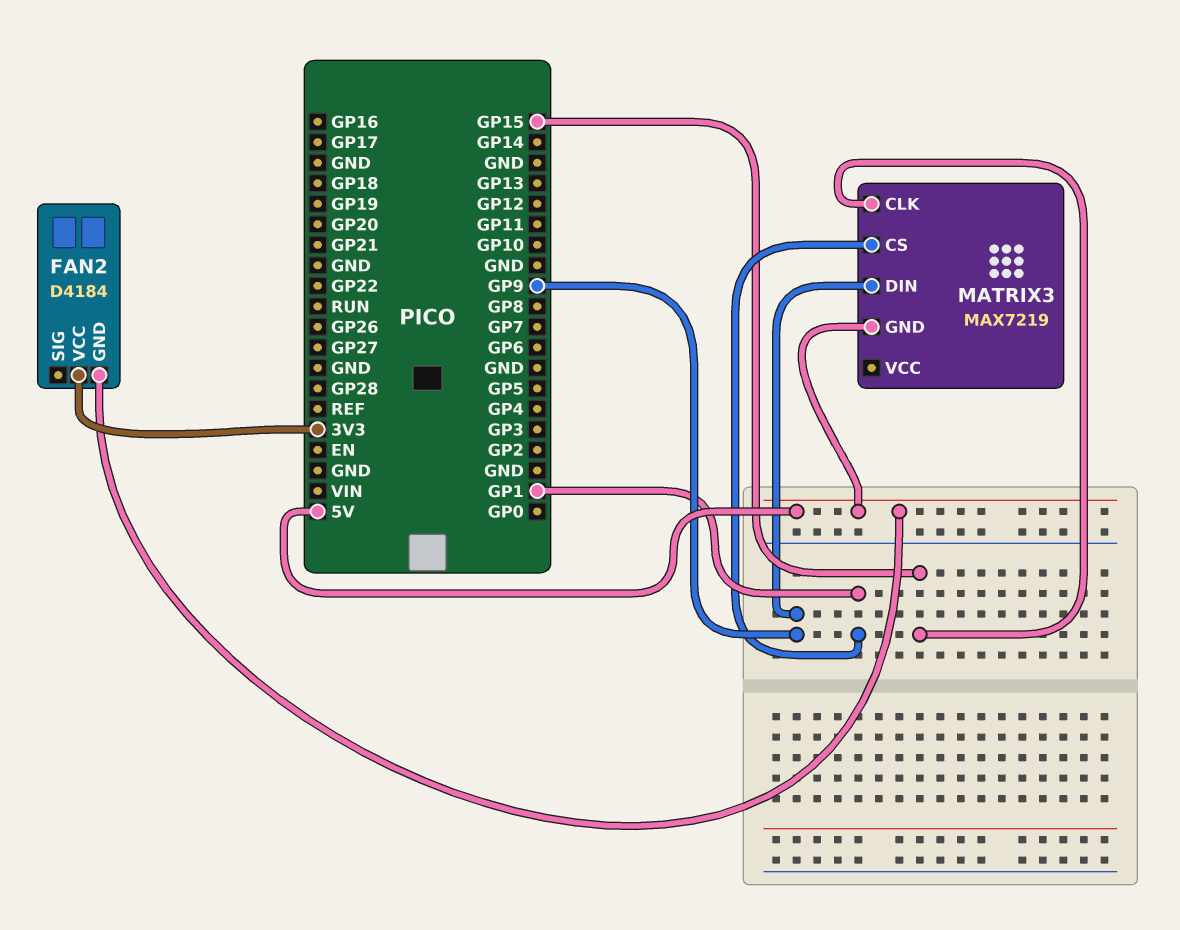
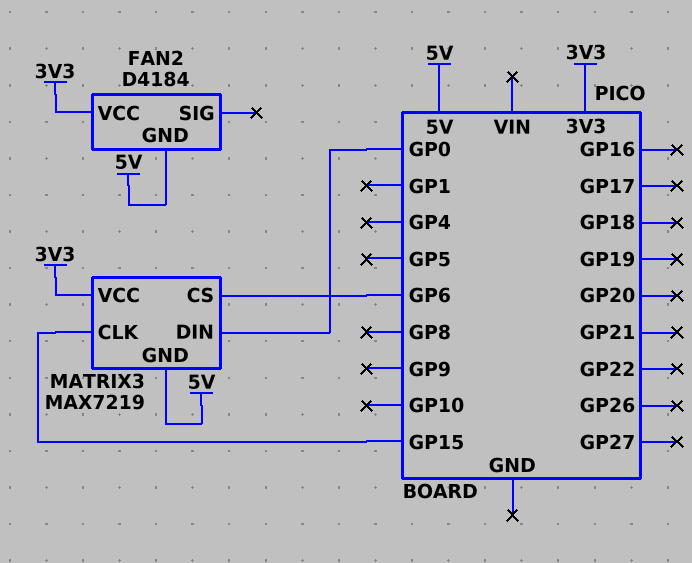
MATRIX3 pin CS: GP1 -> GP6
MATRIX3 pin DIN: GP9 -> GP0
MATRIX3 pin VCC: none -> 3V3

